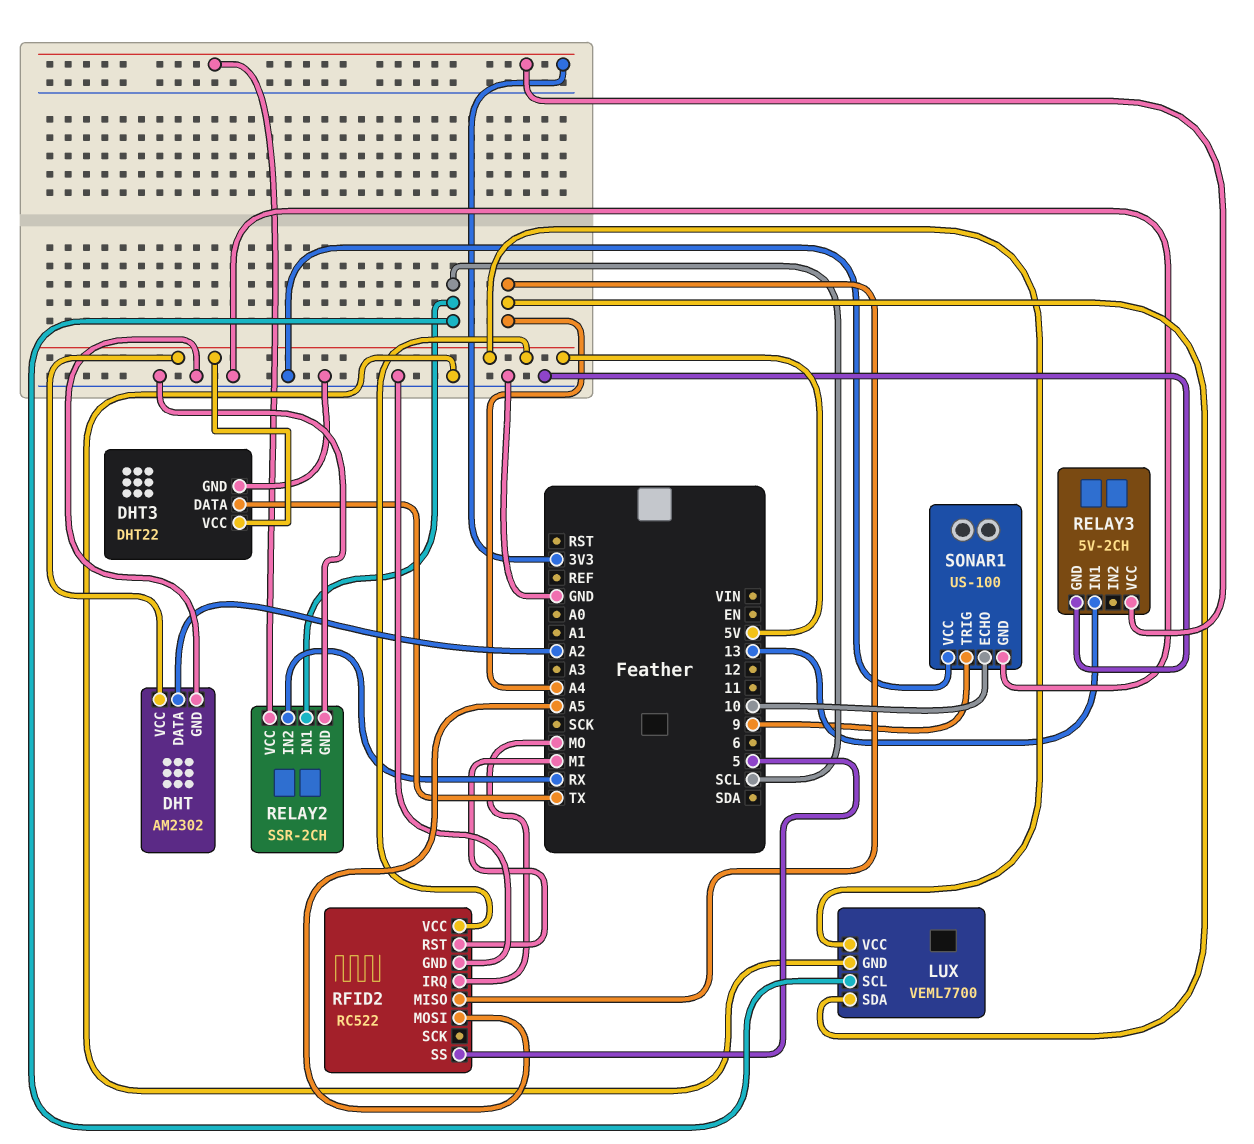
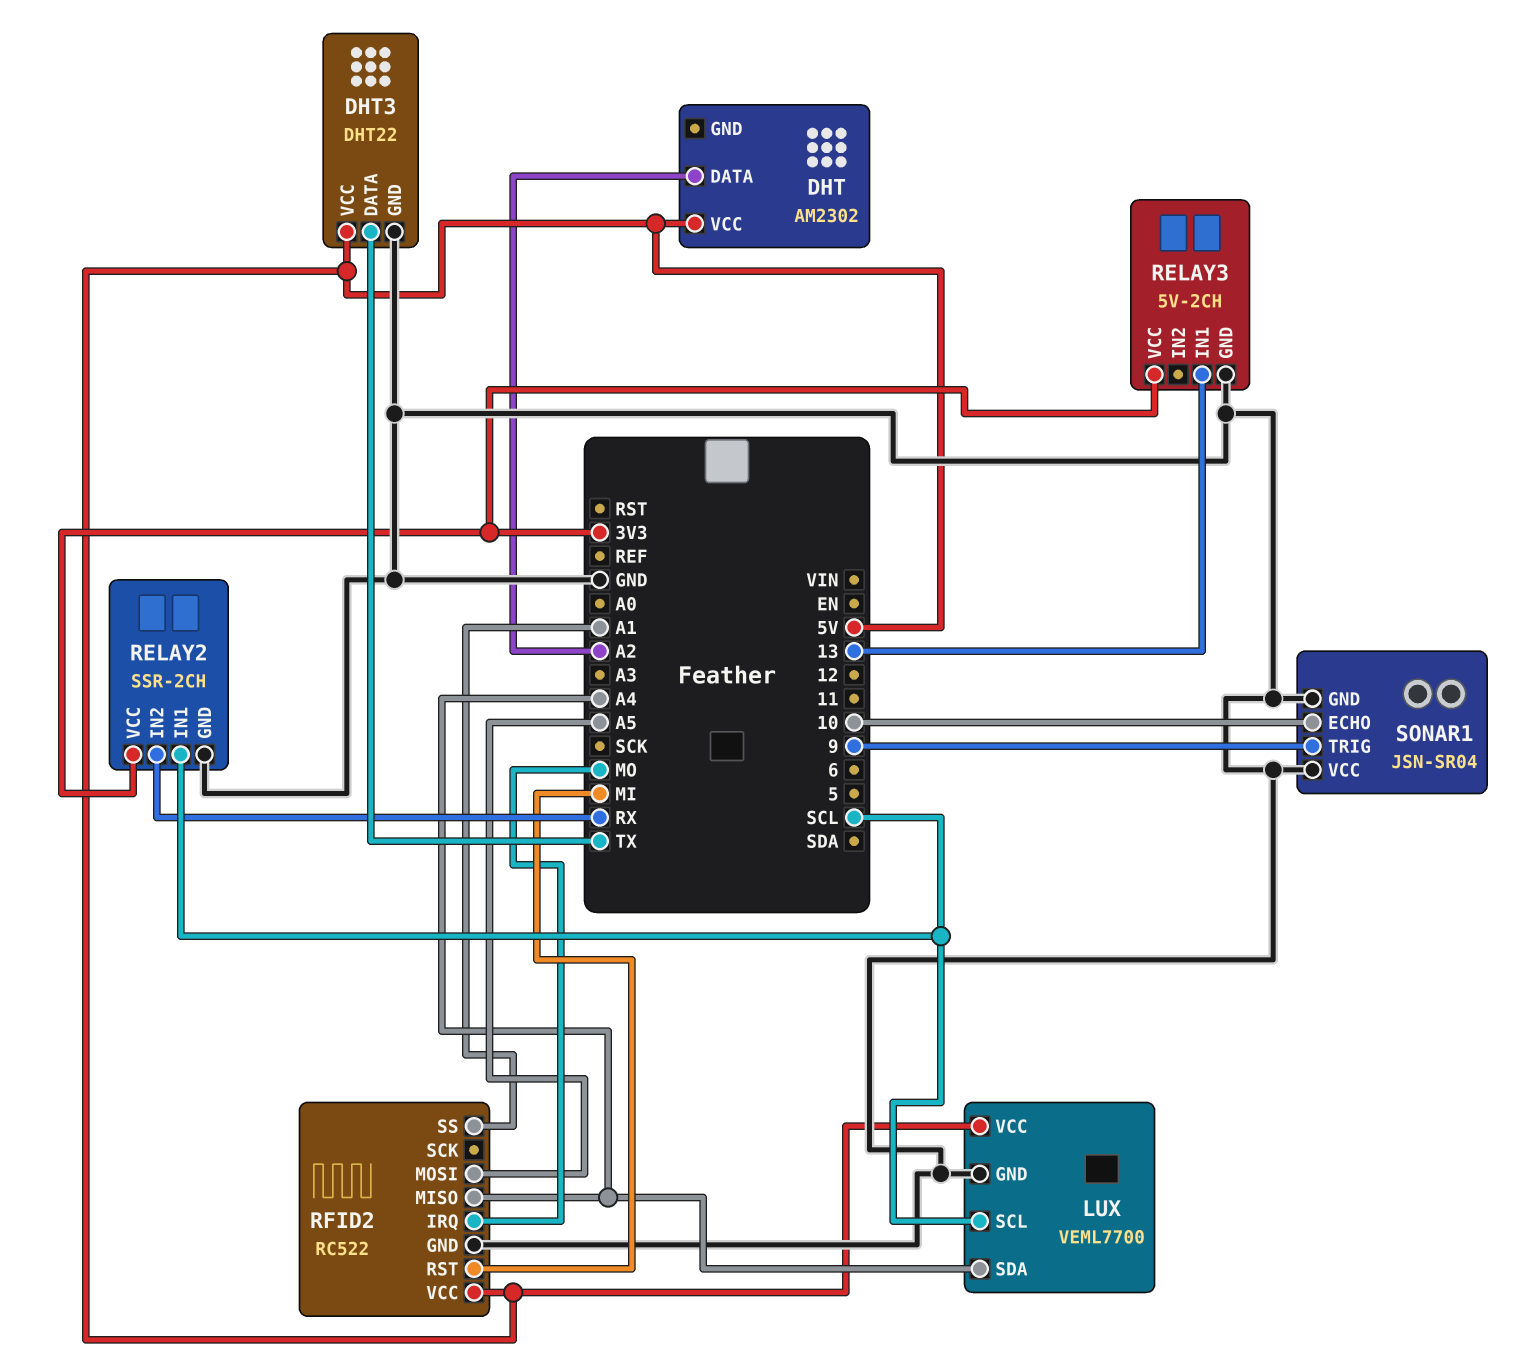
DHT pin GND: GND -> none
RFID2 pin SS: 5 -> A1
SONAR1: US-100 -> JSN-SR04

